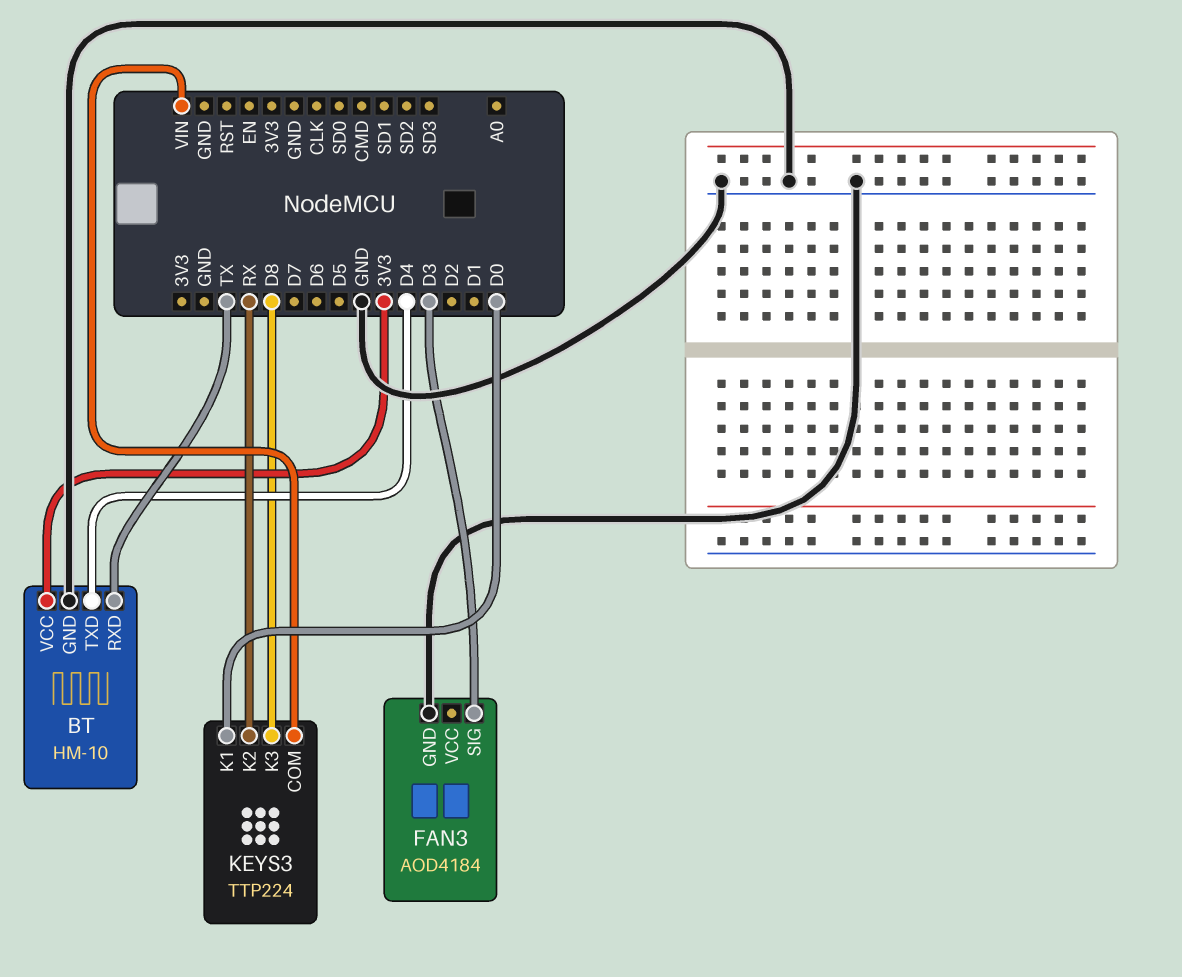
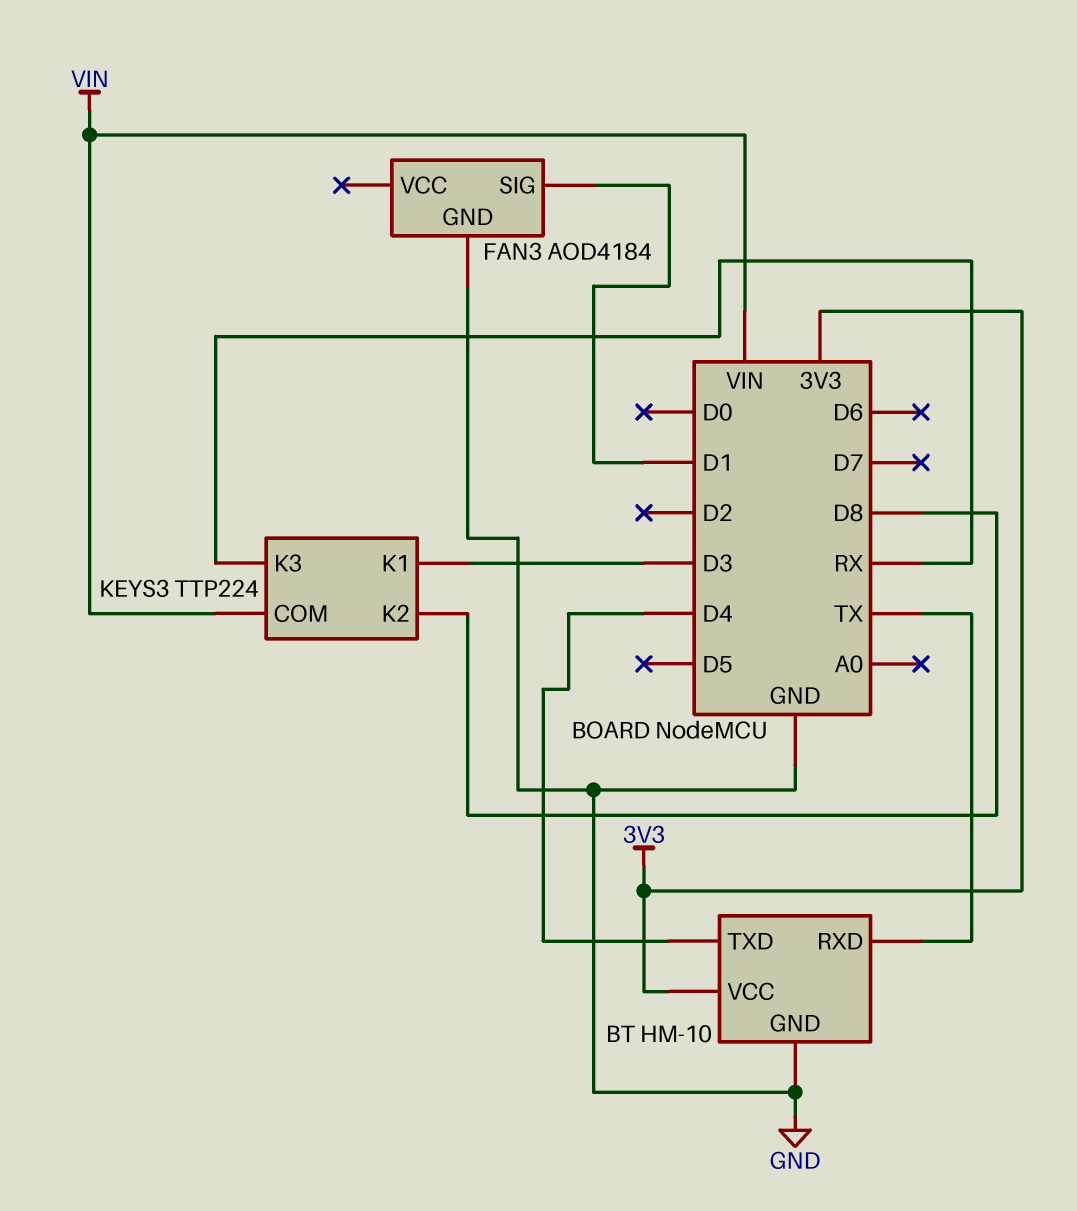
FAN3 pin SIG: D3 -> D1
KEYS3 pin K1: D0 -> D3
KEYS3 pin K2: RX -> D8
KEYS3 pin K3: D8 -> RX

